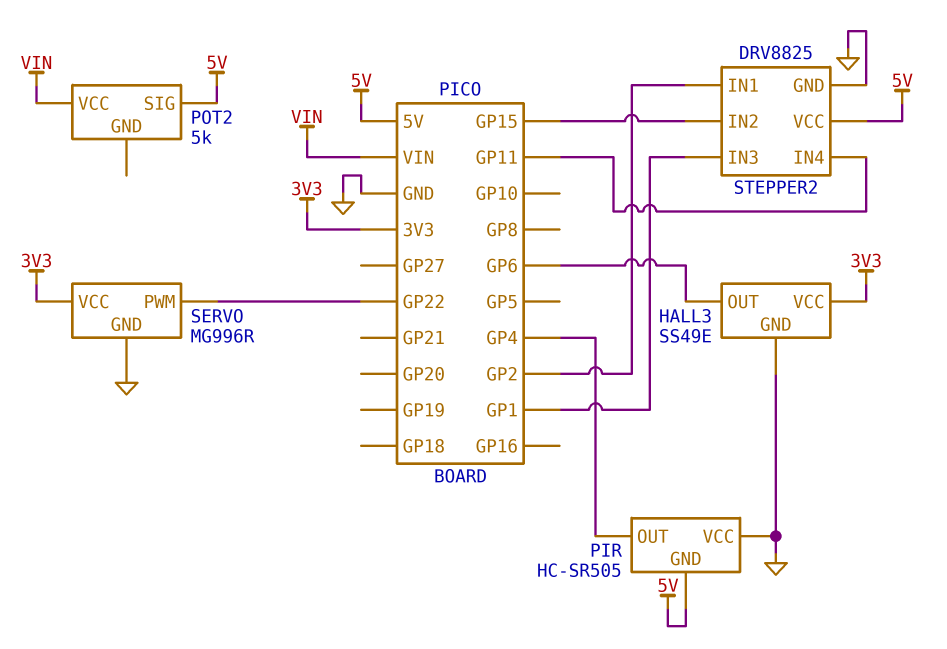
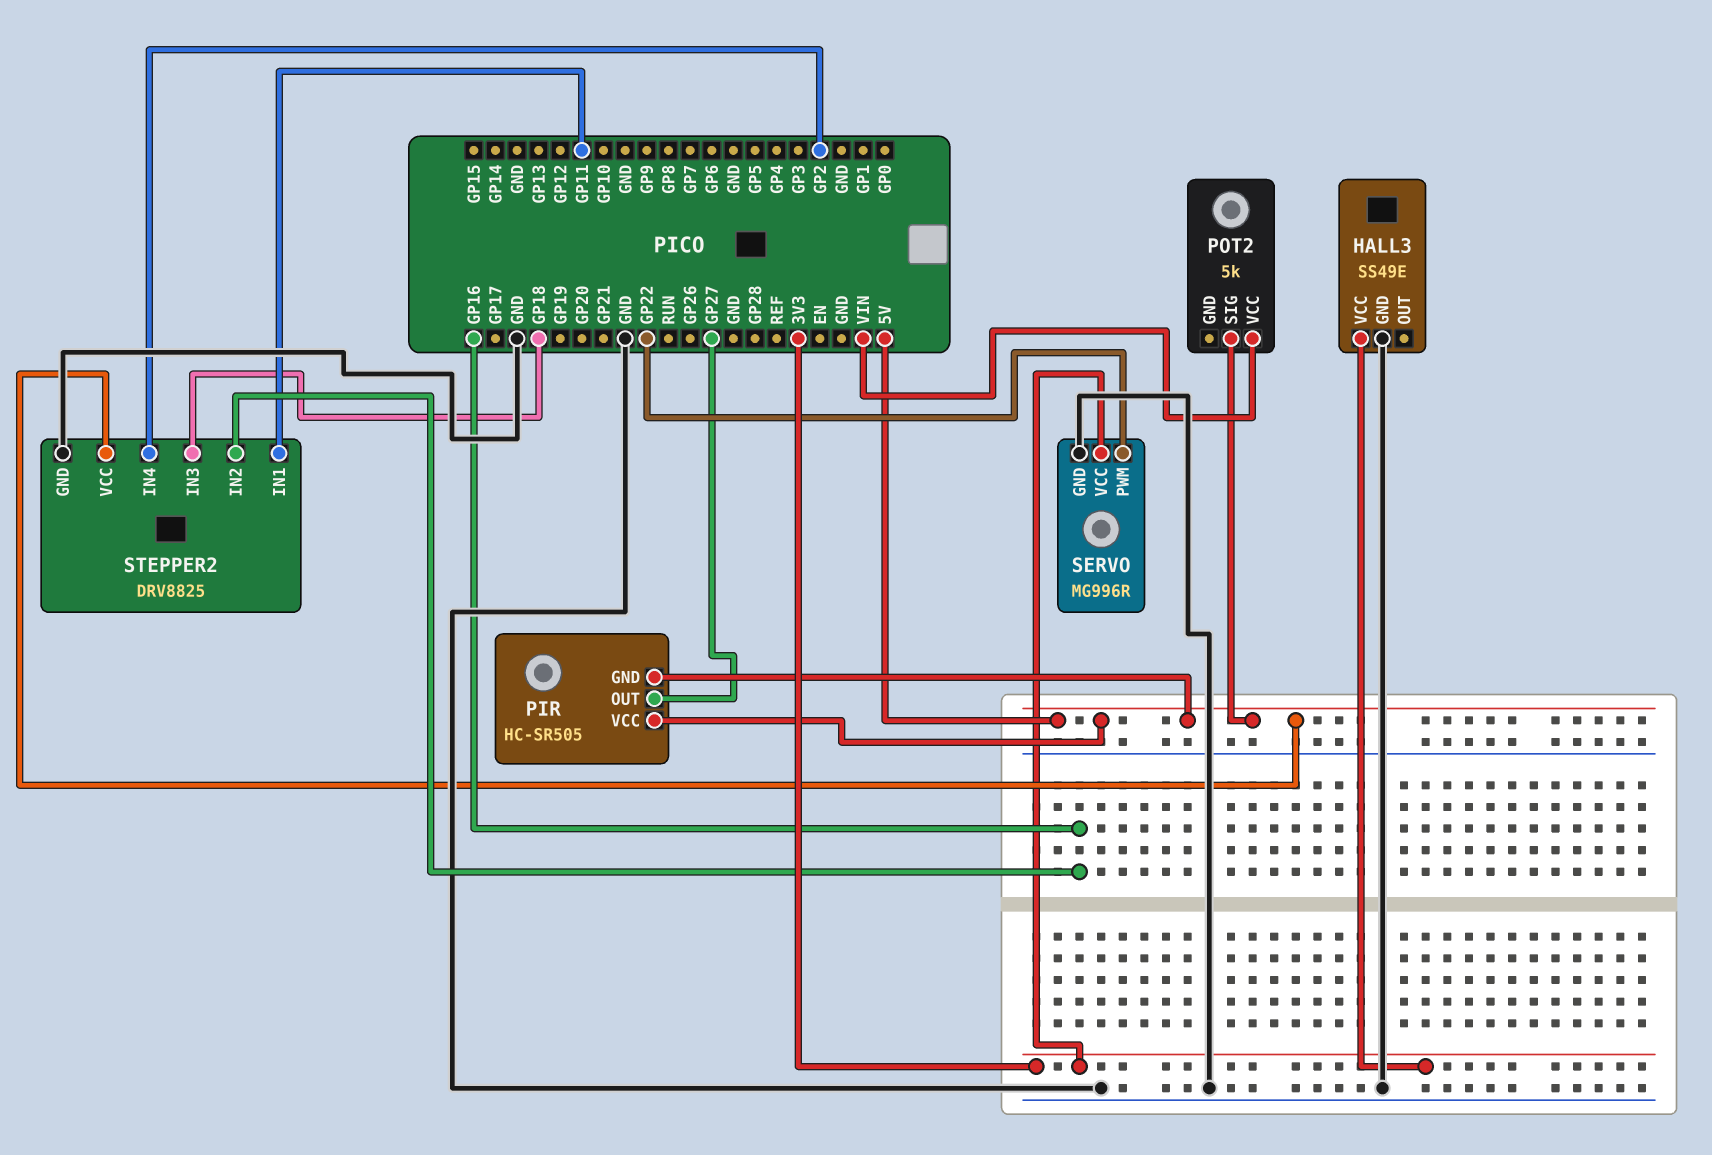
HALL3 pin OUT: GP6 -> none
PIR pin OUT: GP4 -> GP27
PIR pin VCC: GND -> 5V
STEPPER2 pin IN1: GP2 -> GP11
STEPPER2 pin IN2: GP15 -> GP16
STEPPER2 pin IN3: GP1 -> GP18
STEPPER2 pin IN4: GP11 -> GP2

